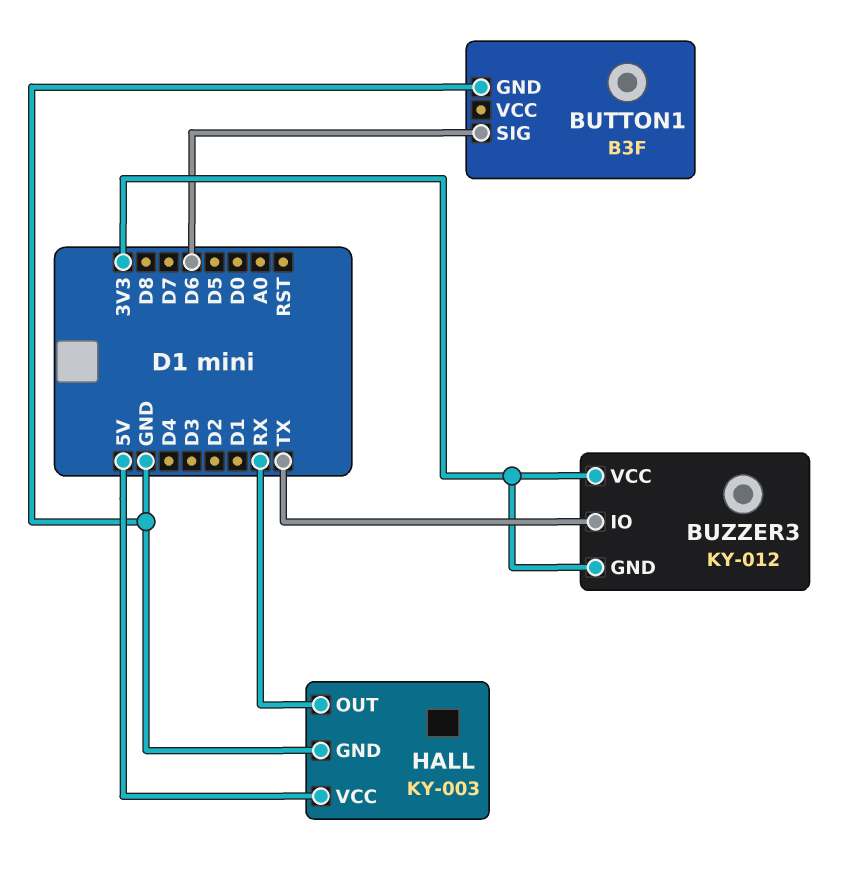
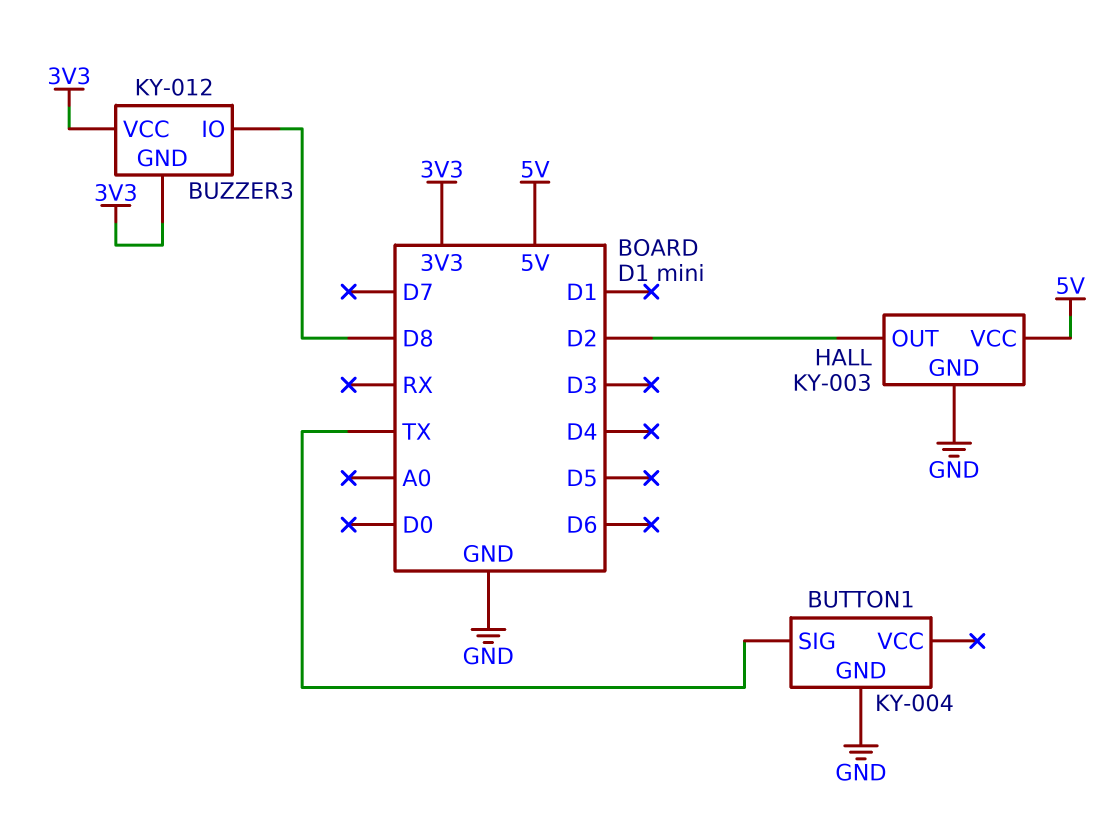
BUTTON1: B3F -> KY-004
BUTTON1 pin SIG: D6 -> TX
BUZZER3 pin IO: TX -> D8
HALL pin OUT: RX -> D2

